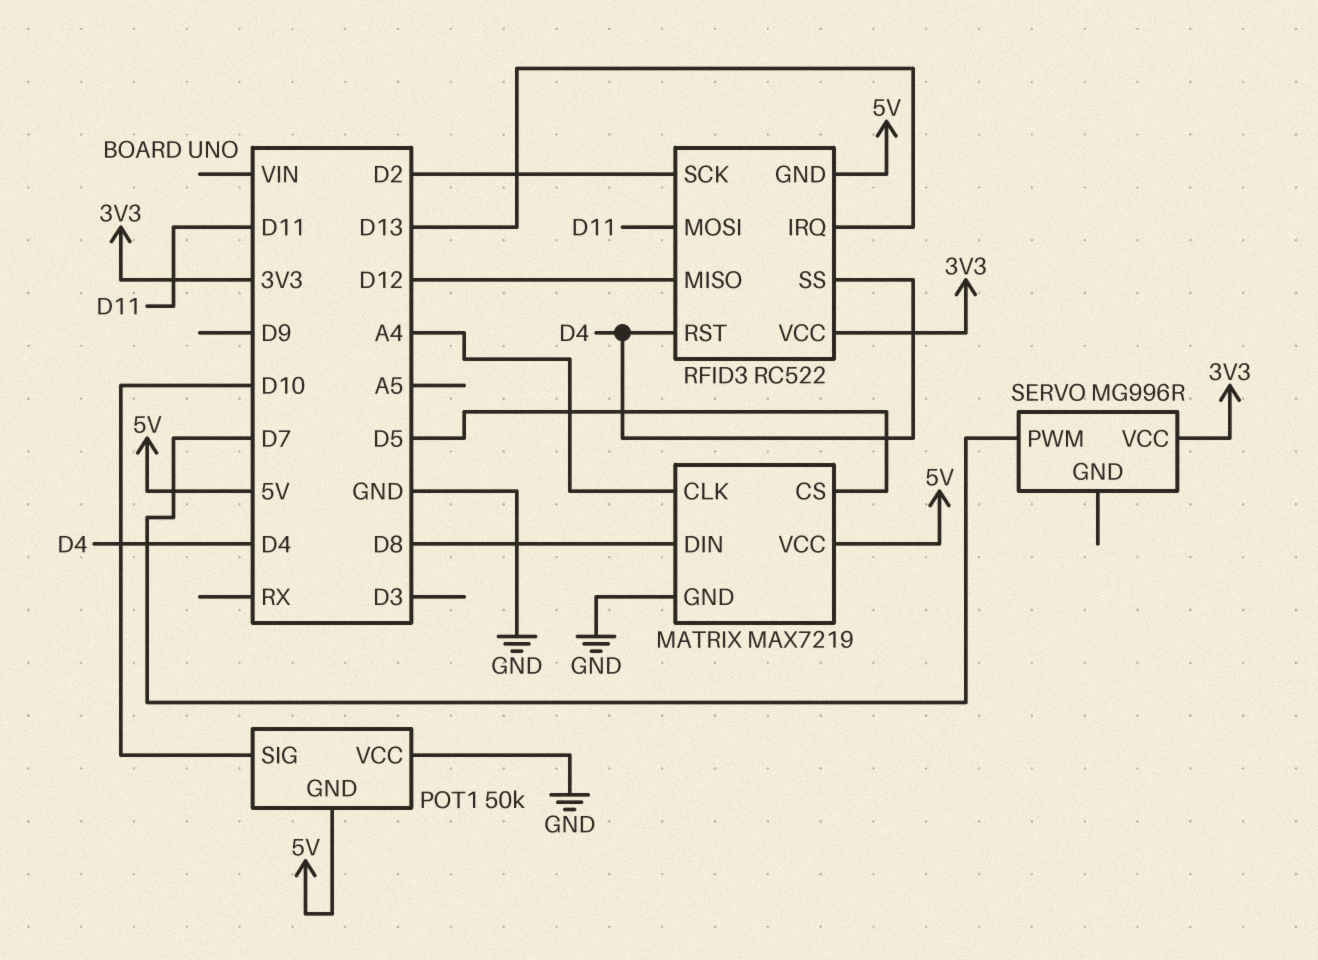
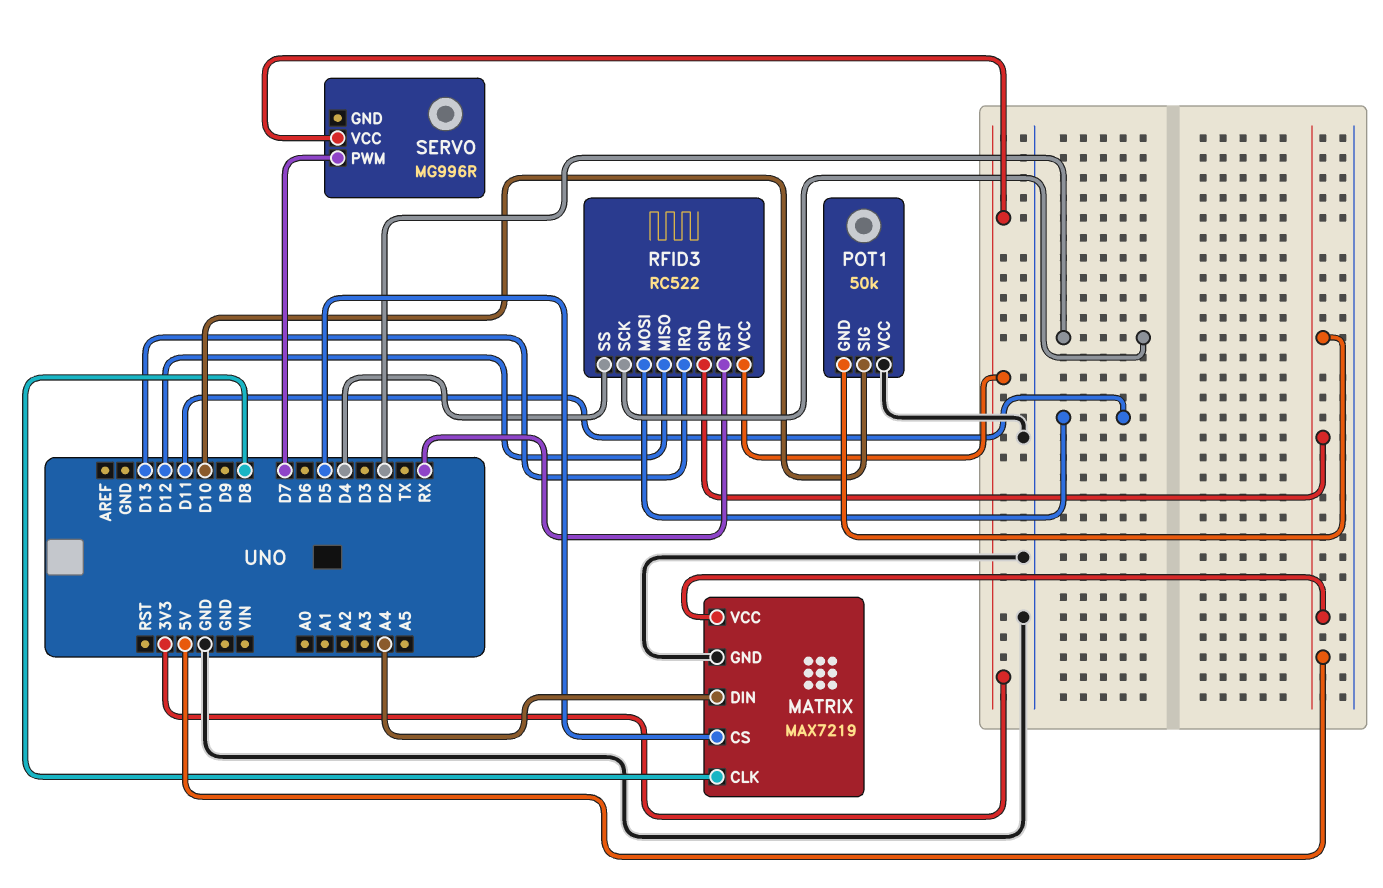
MATRIX pin CLK: A4 -> D8
MATRIX pin DIN: D8 -> A4
RFID3 pin RST: D4 -> RX

